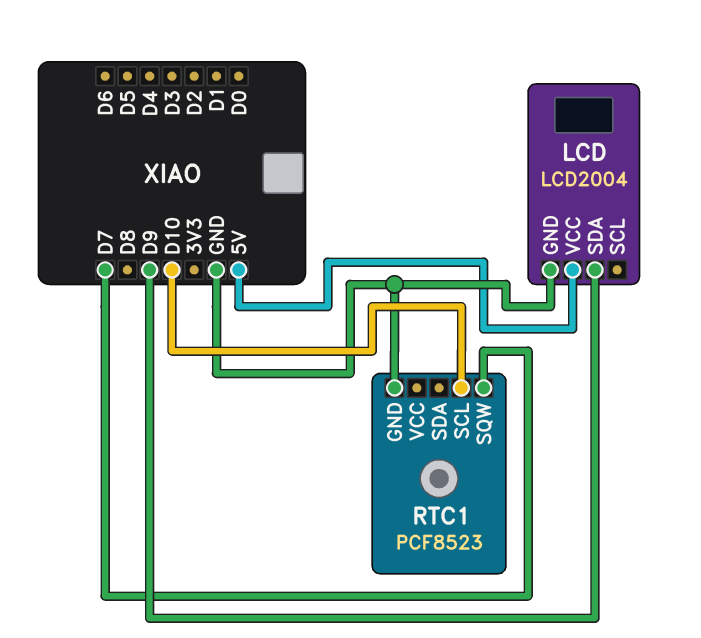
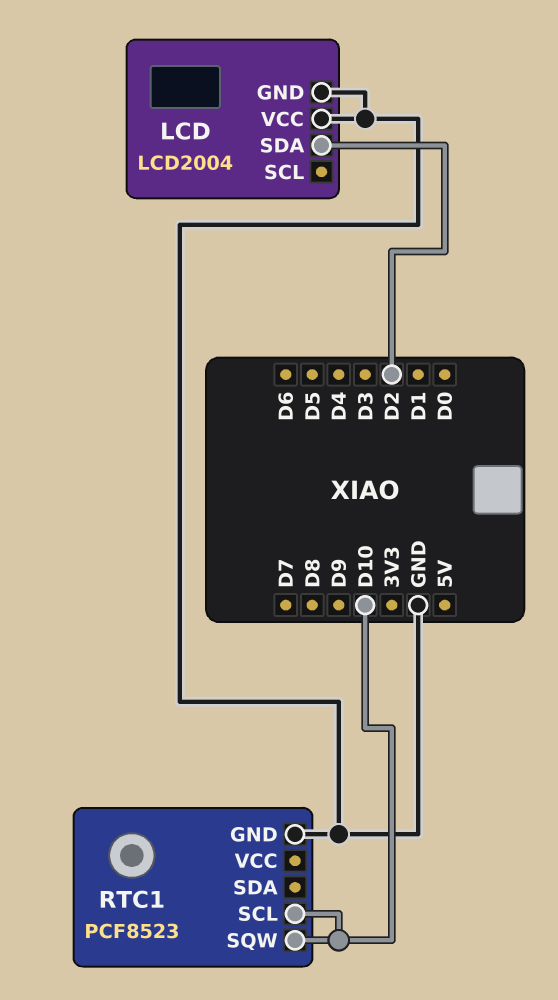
LCD pin SDA: D9 -> D2
LCD pin VCC: 5V -> GND
RTC1 pin SQW: D7 -> D10

